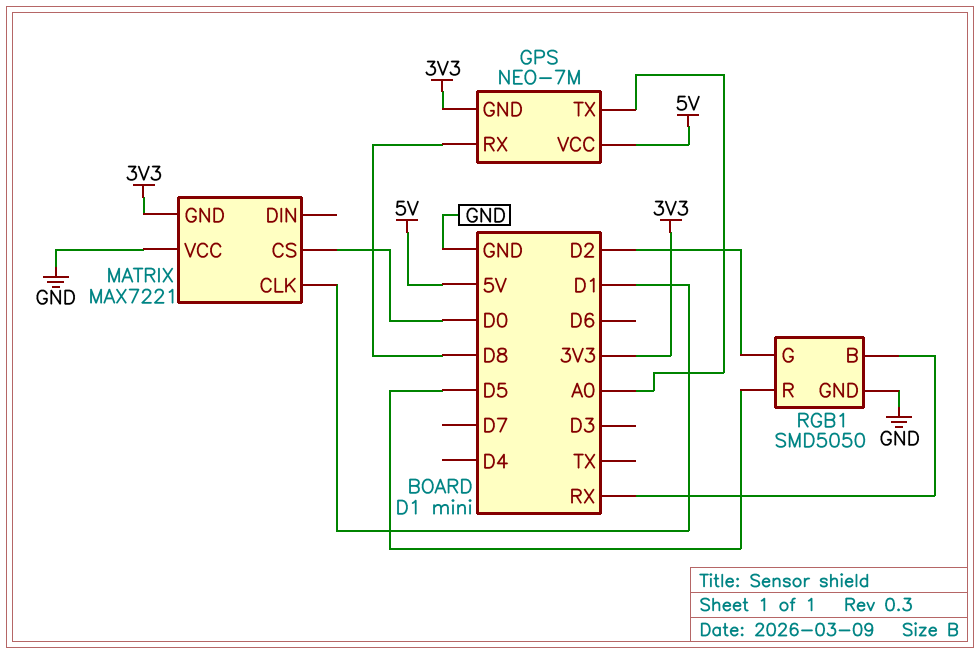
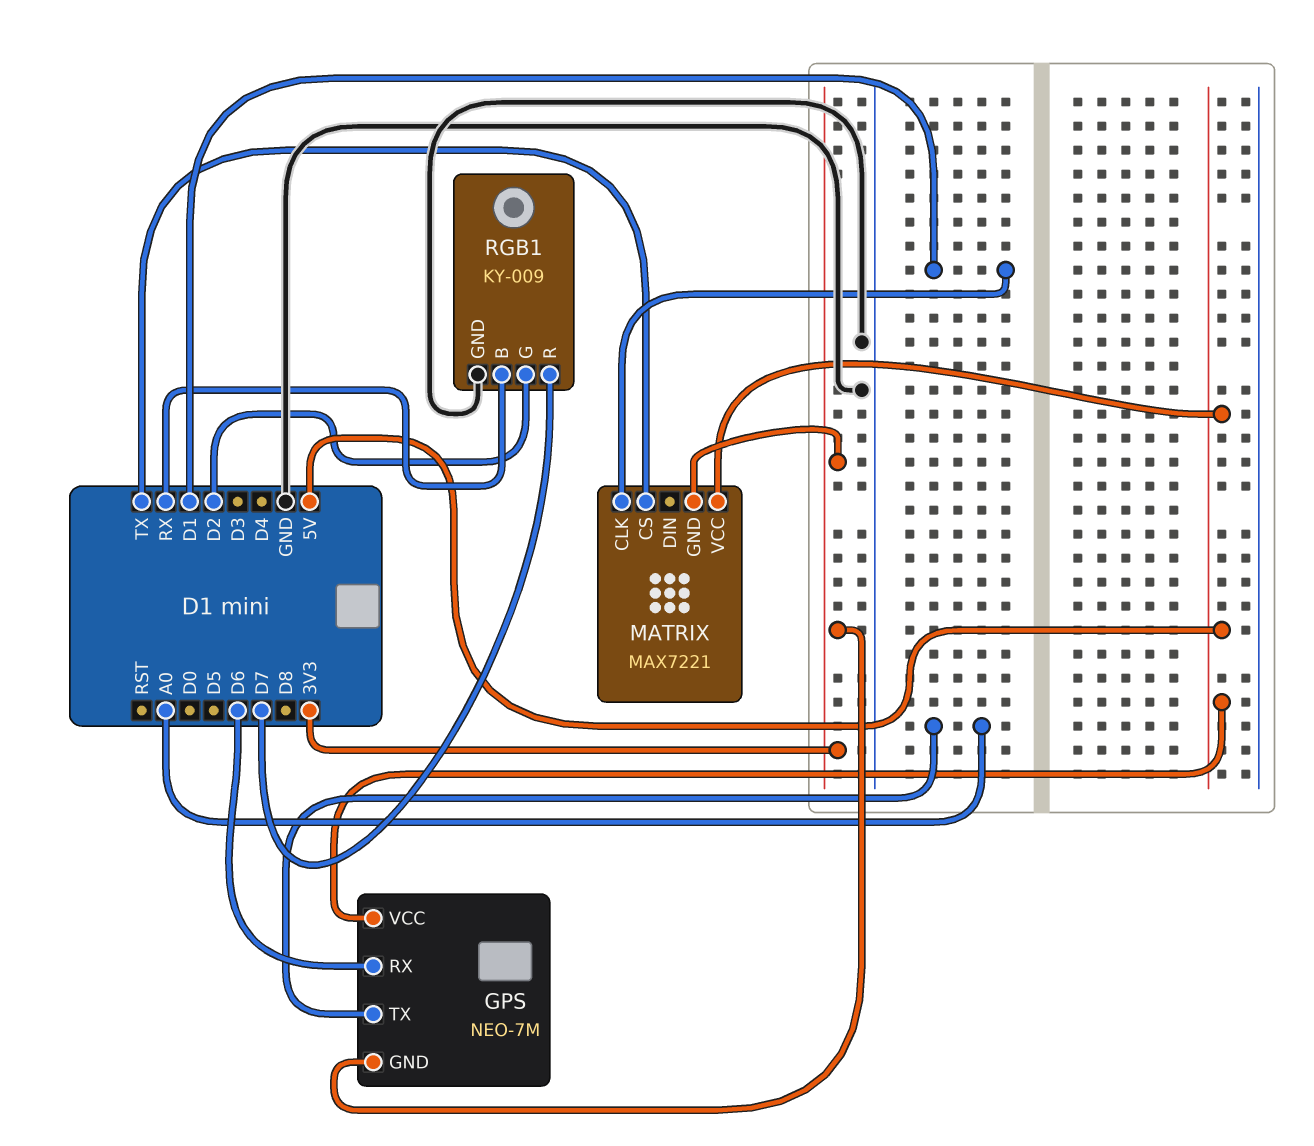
GPS pin RX: D8 -> D6
MATRIX pin CS: D0 -> TX
MATRIX pin VCC: GND -> 5V
RGB1: SMD5050 -> KY-009
RGB1 pin R: D5 -> D7

